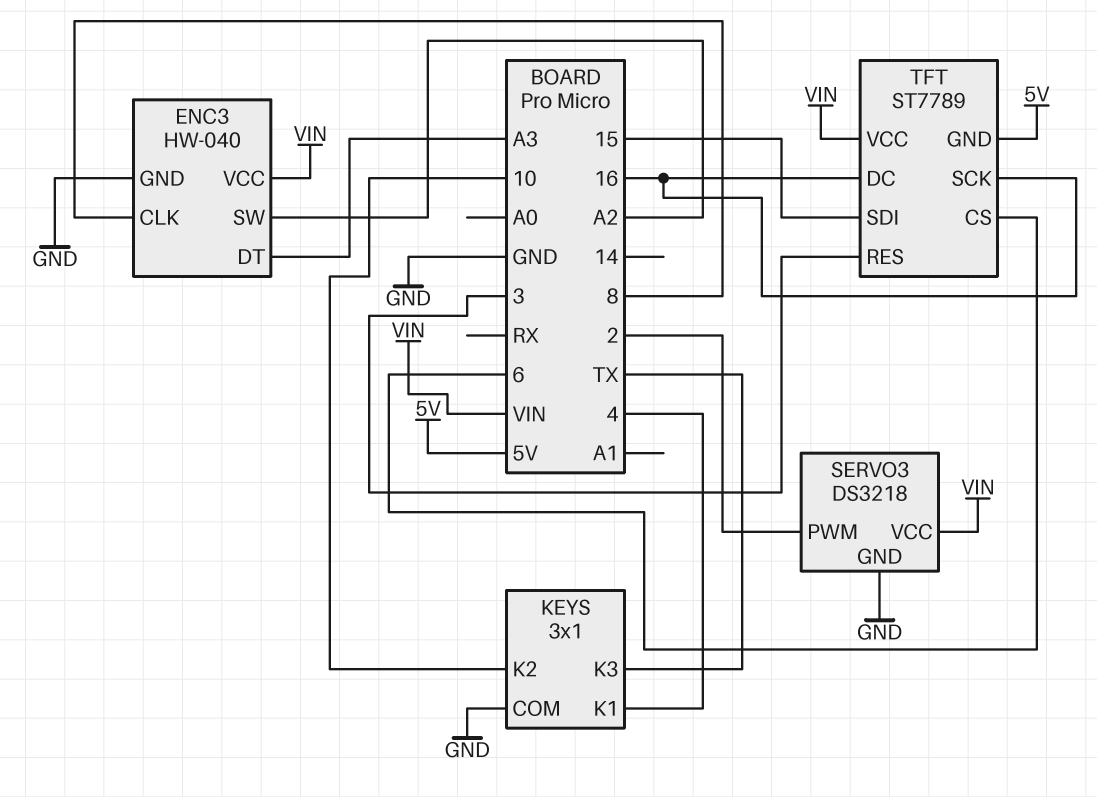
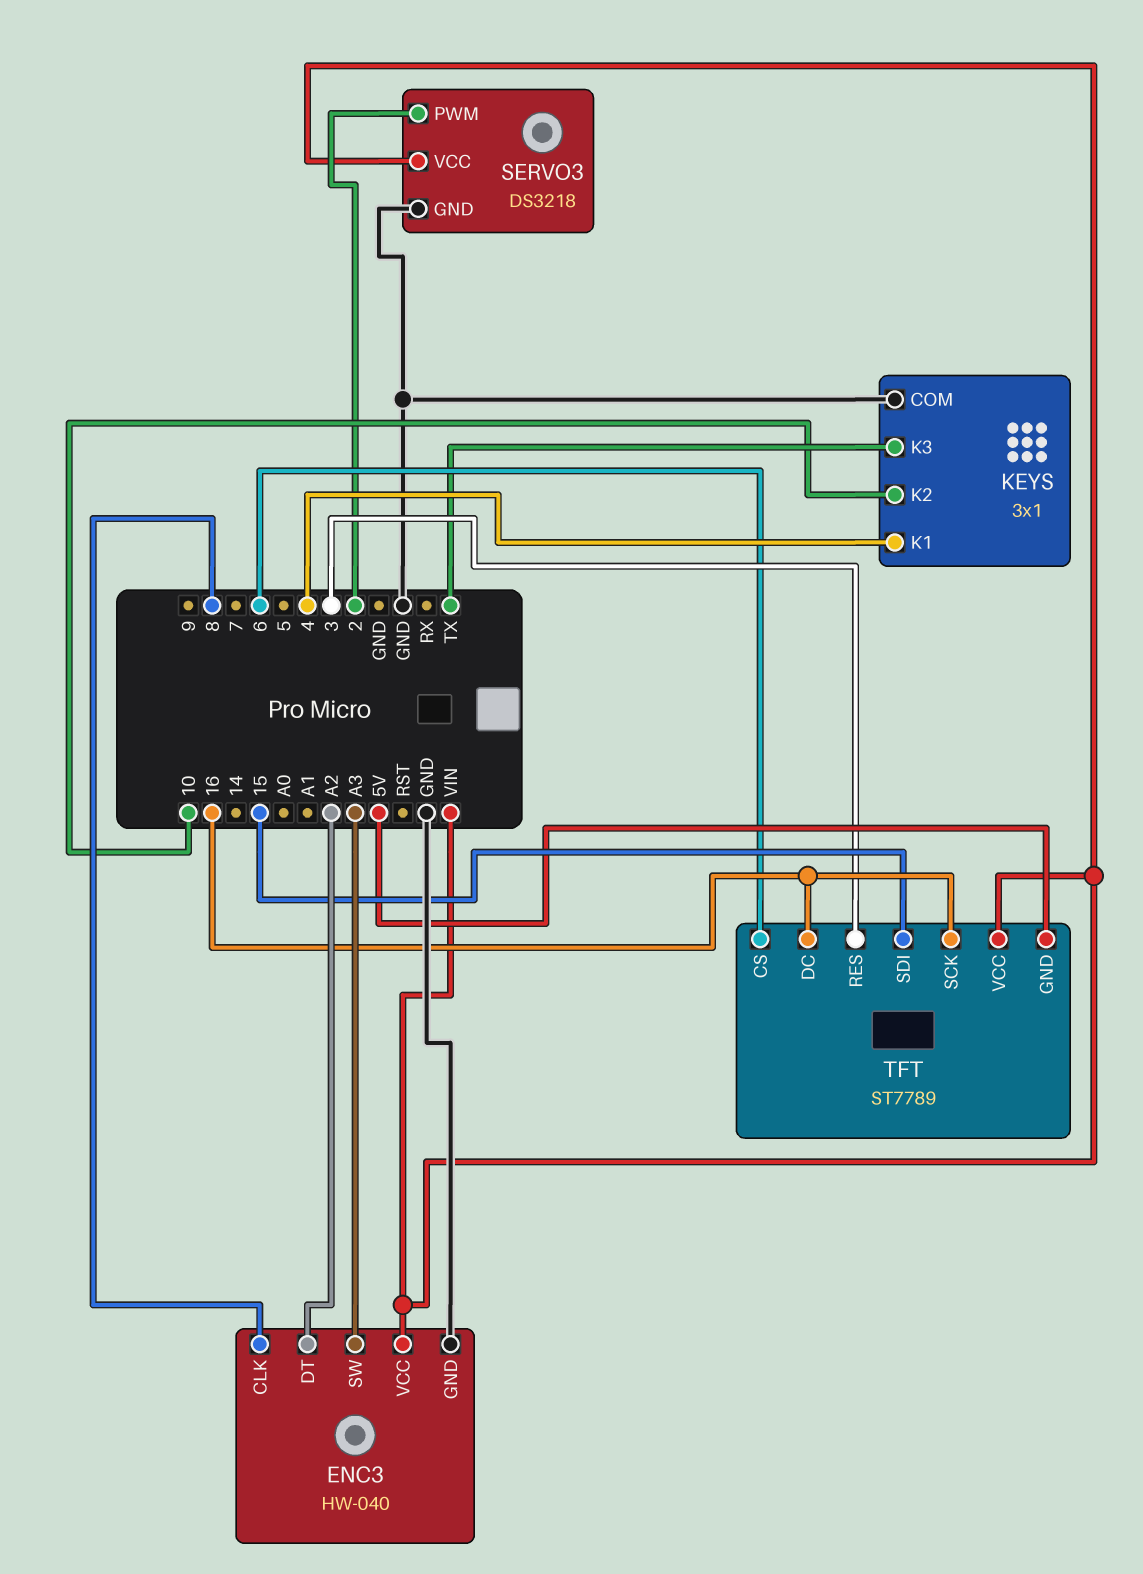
ENC3 pin DT: A3 -> A2
ENC3 pin SW: A2 -> A3

